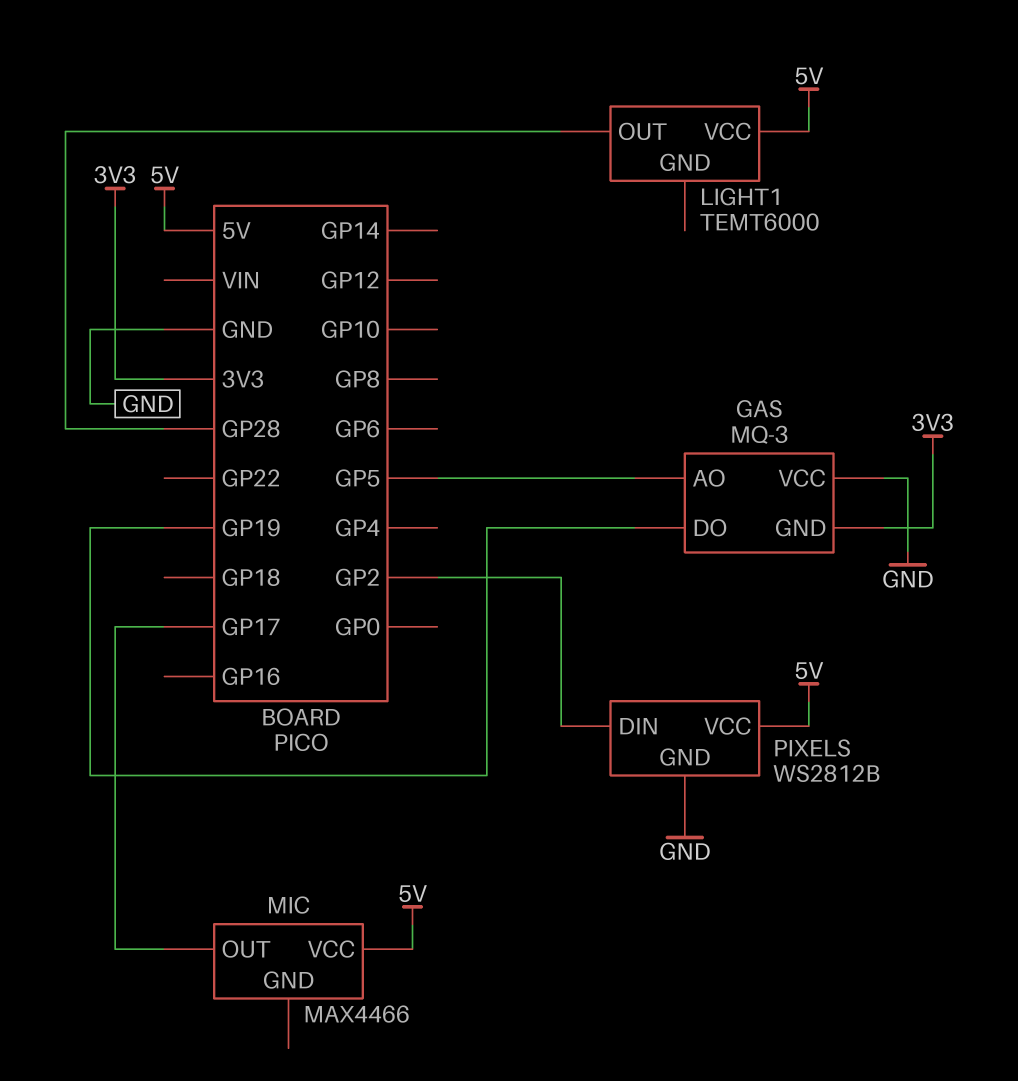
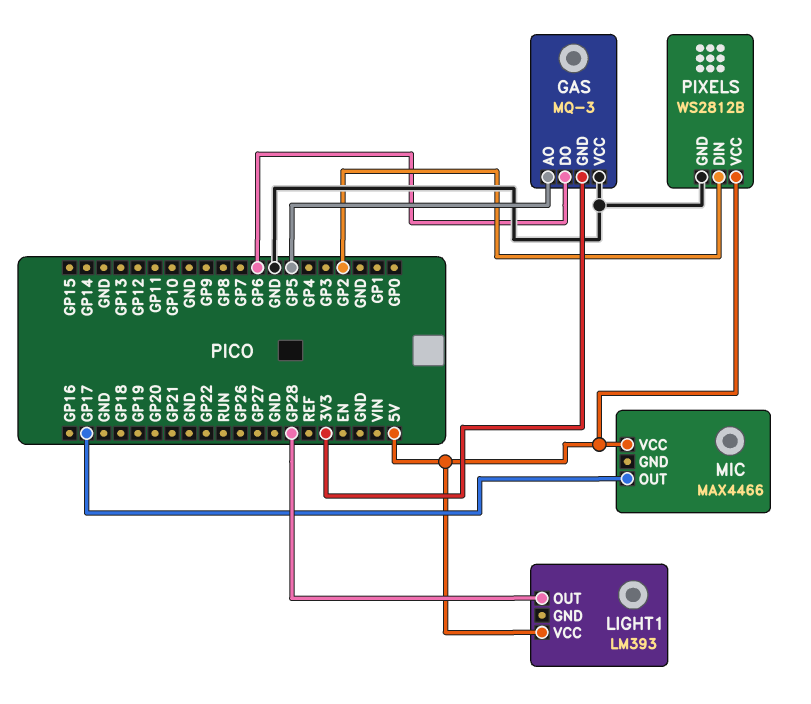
GAS pin DO: GP19 -> GP6
LIGHT1: TEMT6000 -> LM393

